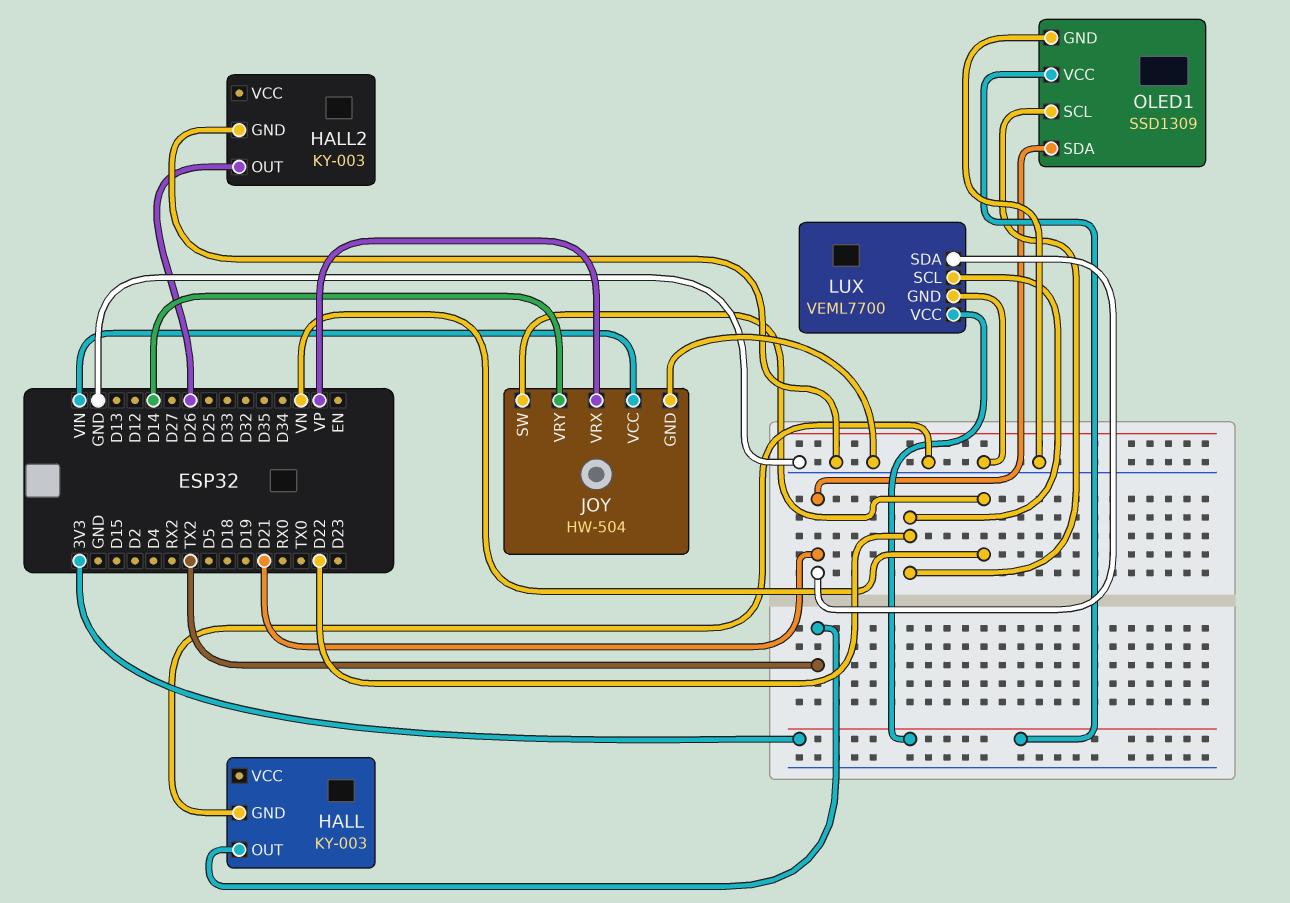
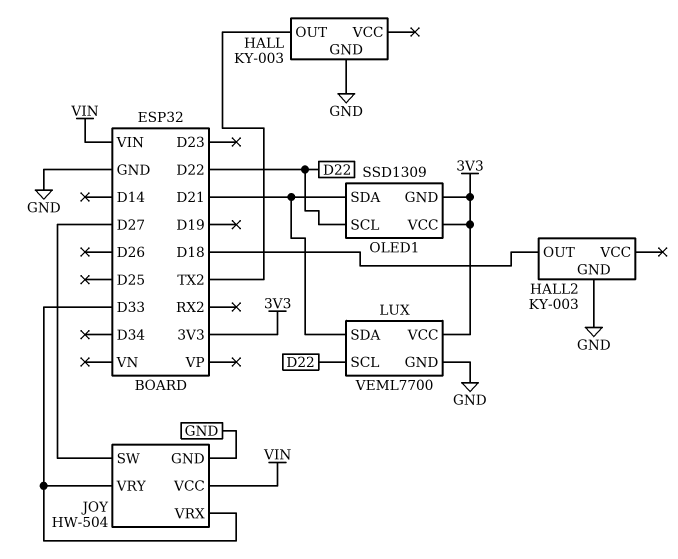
HALL2 pin OUT: D26 -> D18
JOY pin SW: VN -> D27
JOY pin VRX: VP -> D33
JOY pin VRY: D14 -> D33
OLED1 pin GND: GND -> 3V3

